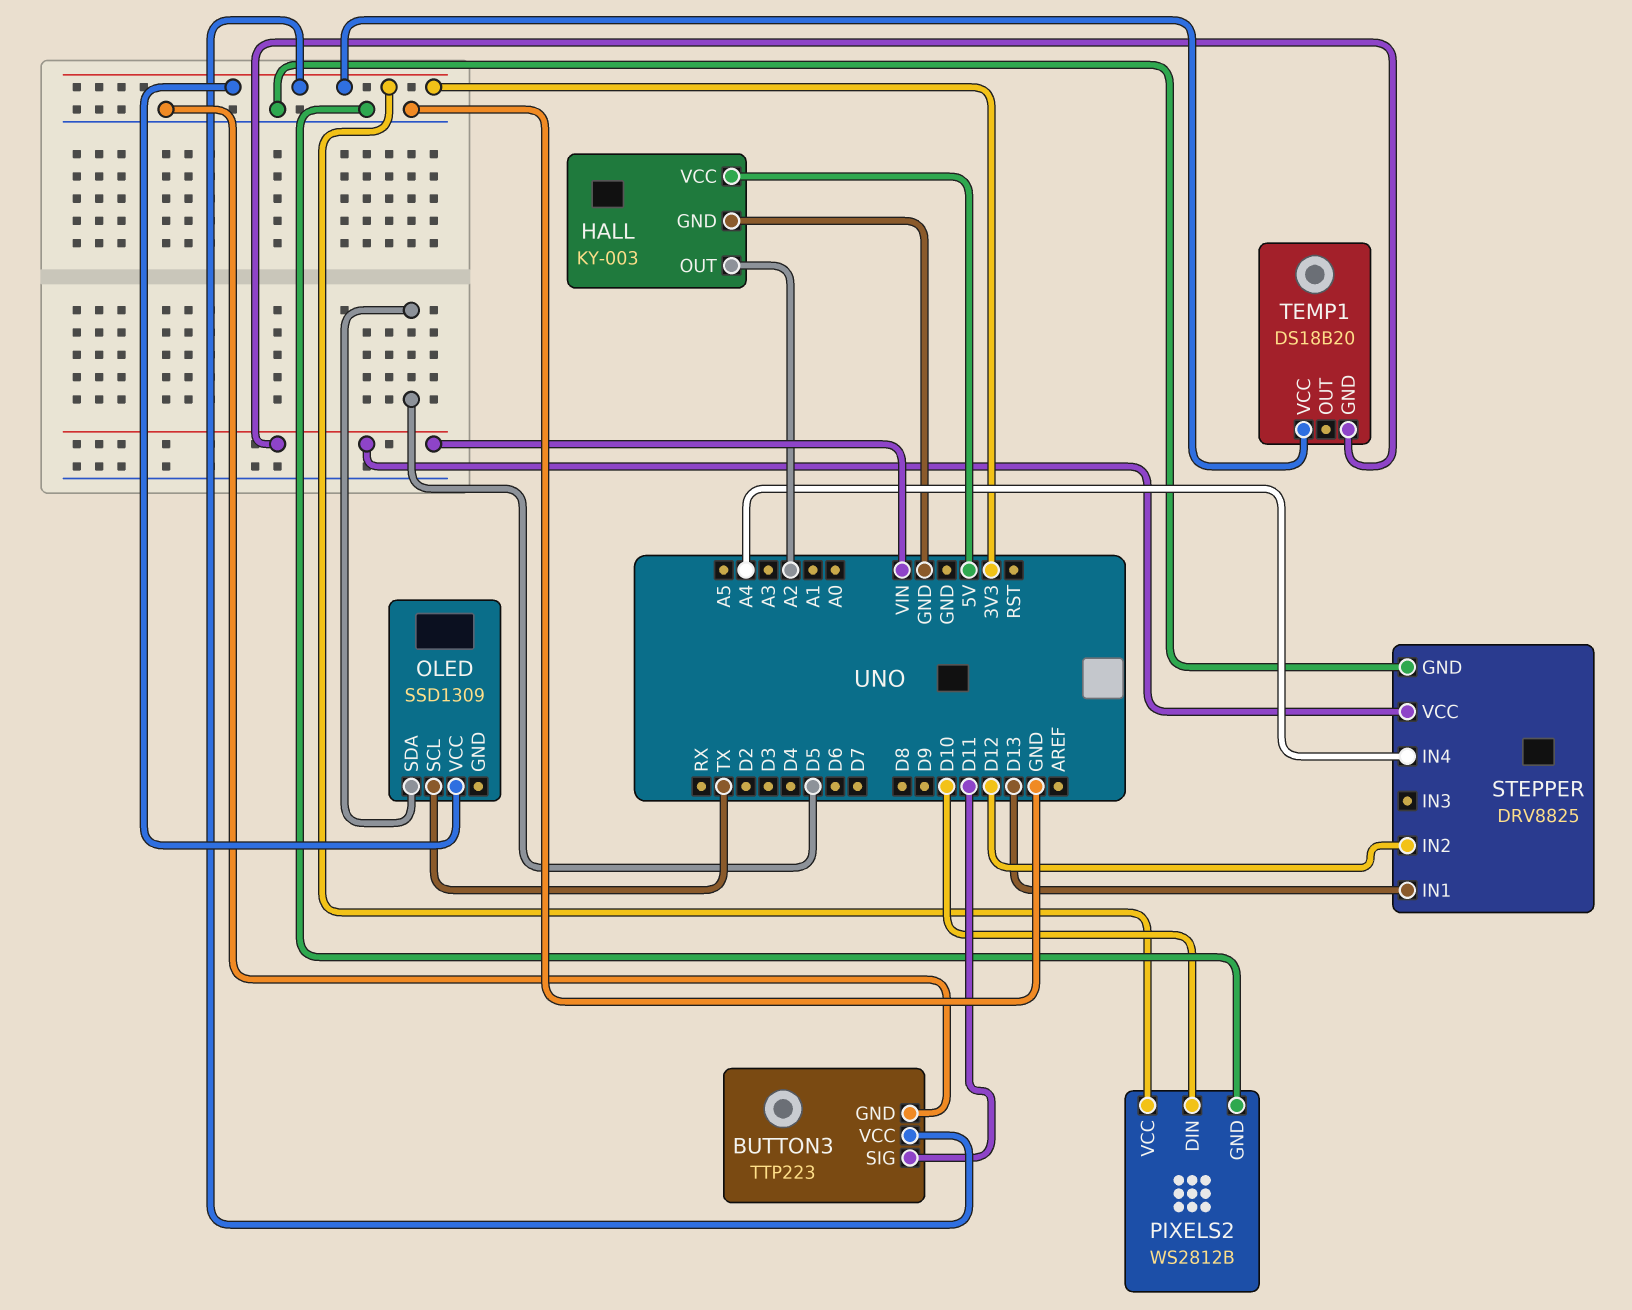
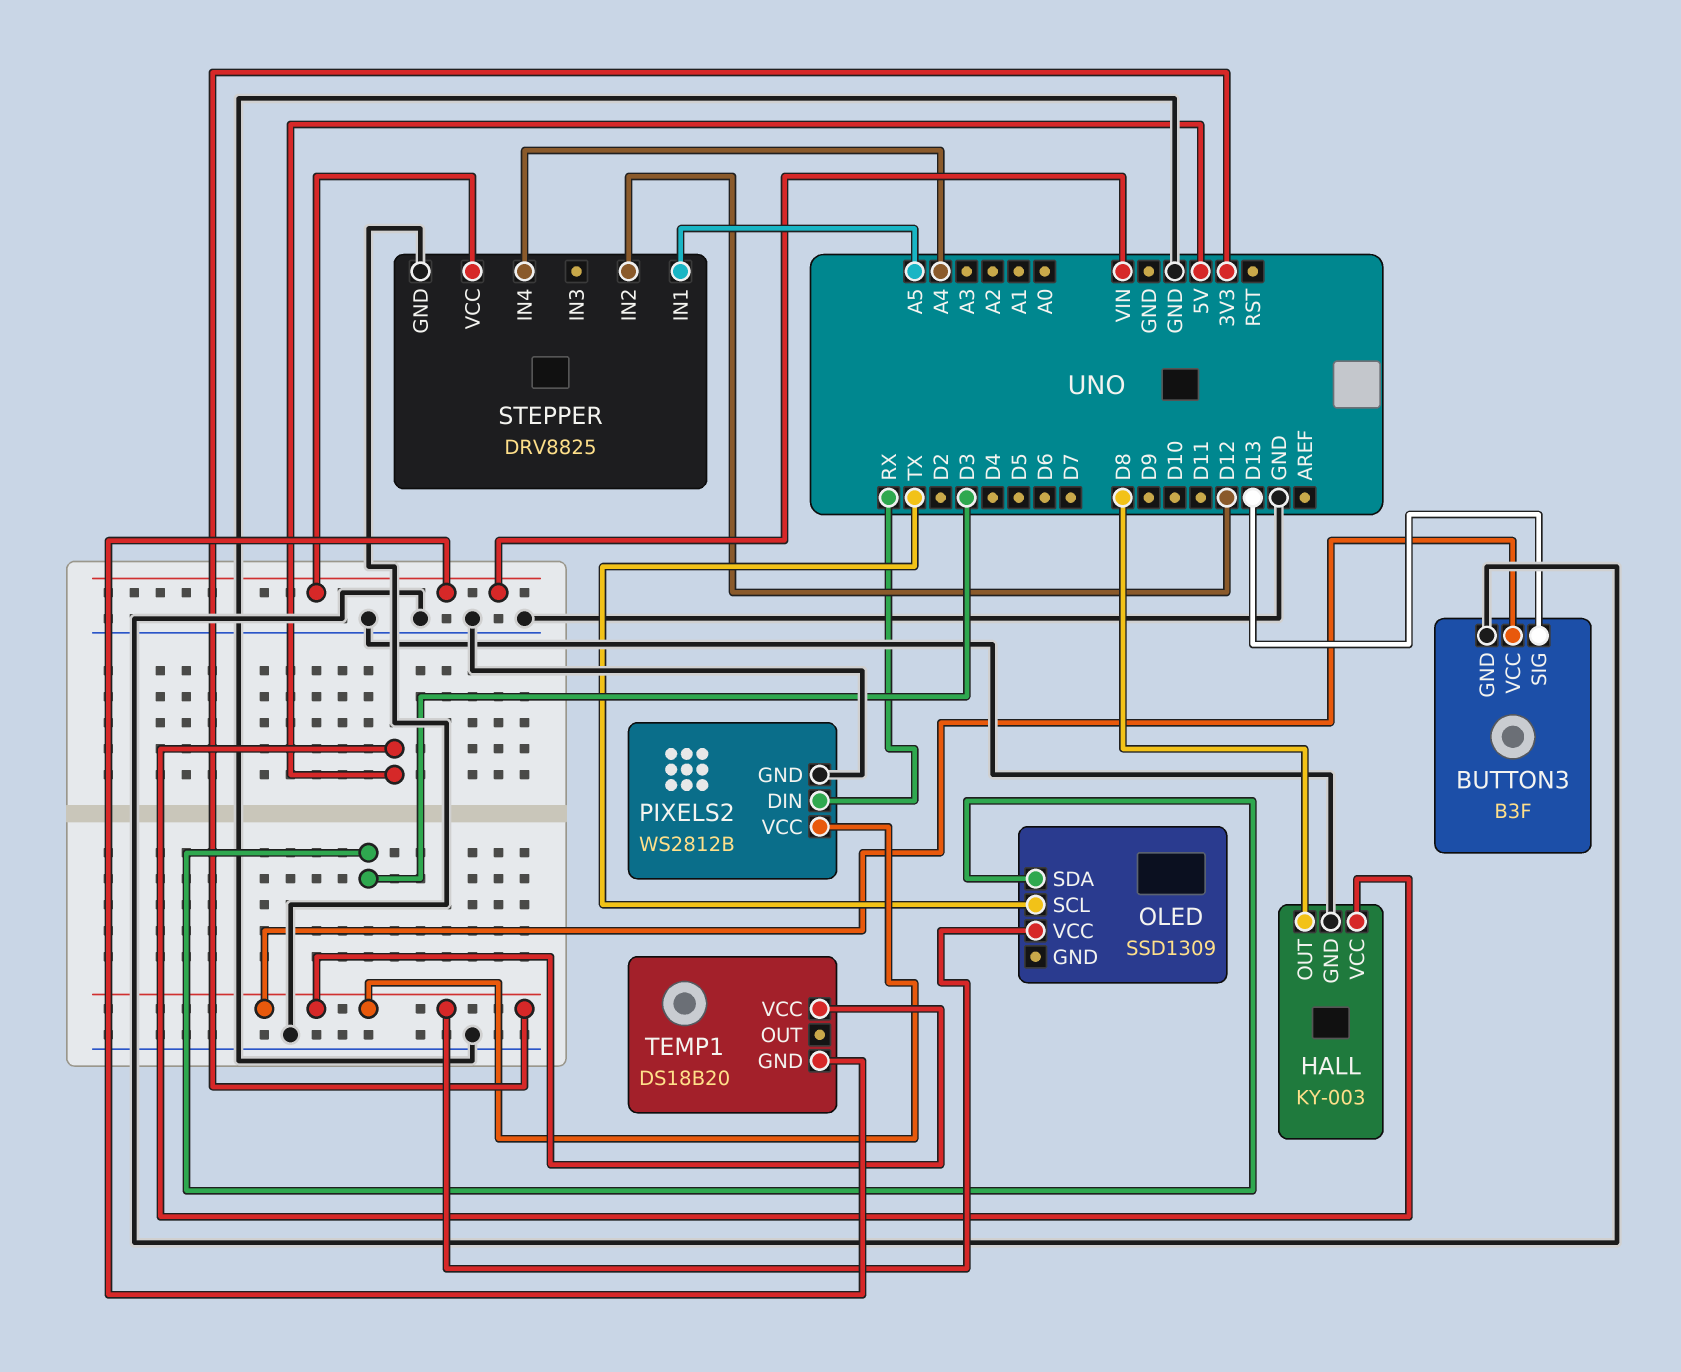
BUTTON3: TTP223 -> B3F
BUTTON3 pin SIG: D11 -> D13
HALL pin OUT: A2 -> D8
OLED pin SDA: D5 -> D3
PIXELS2 pin DIN: D10 -> RX
STEPPER pin IN1: D13 -> A5

